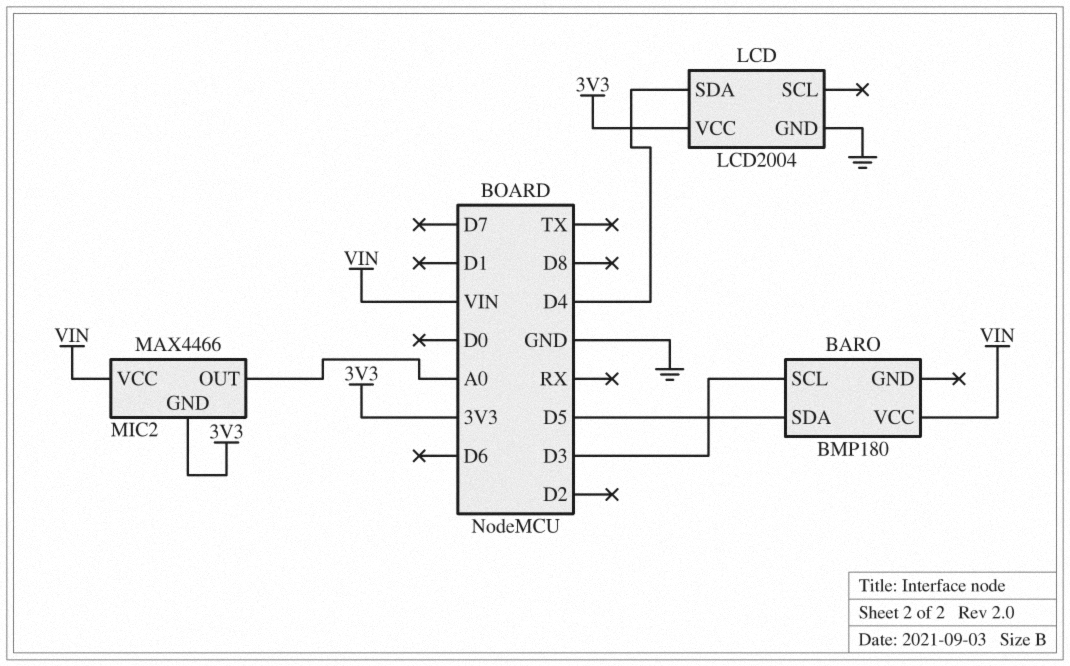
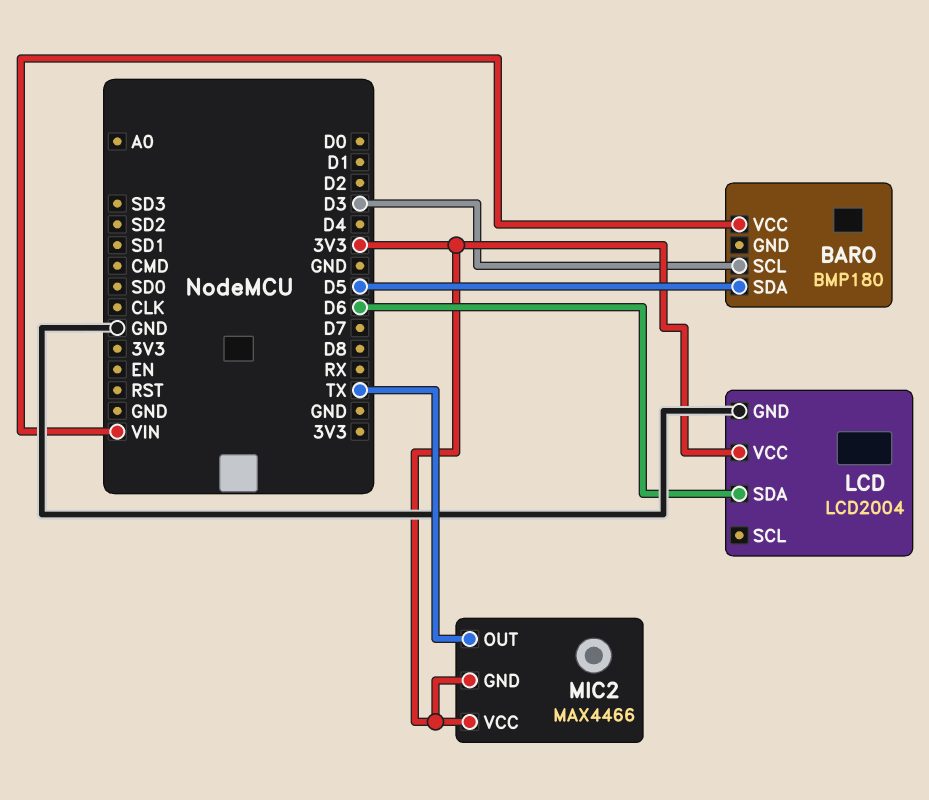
LCD pin SDA: D4 -> D6
MIC2 pin OUT: A0 -> TX
MIC2 pin VCC: VIN -> 3V3

